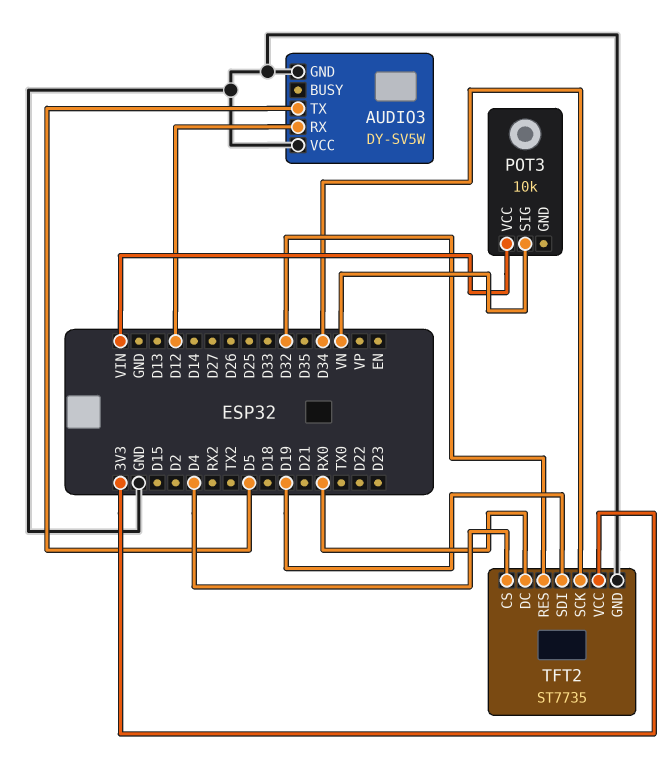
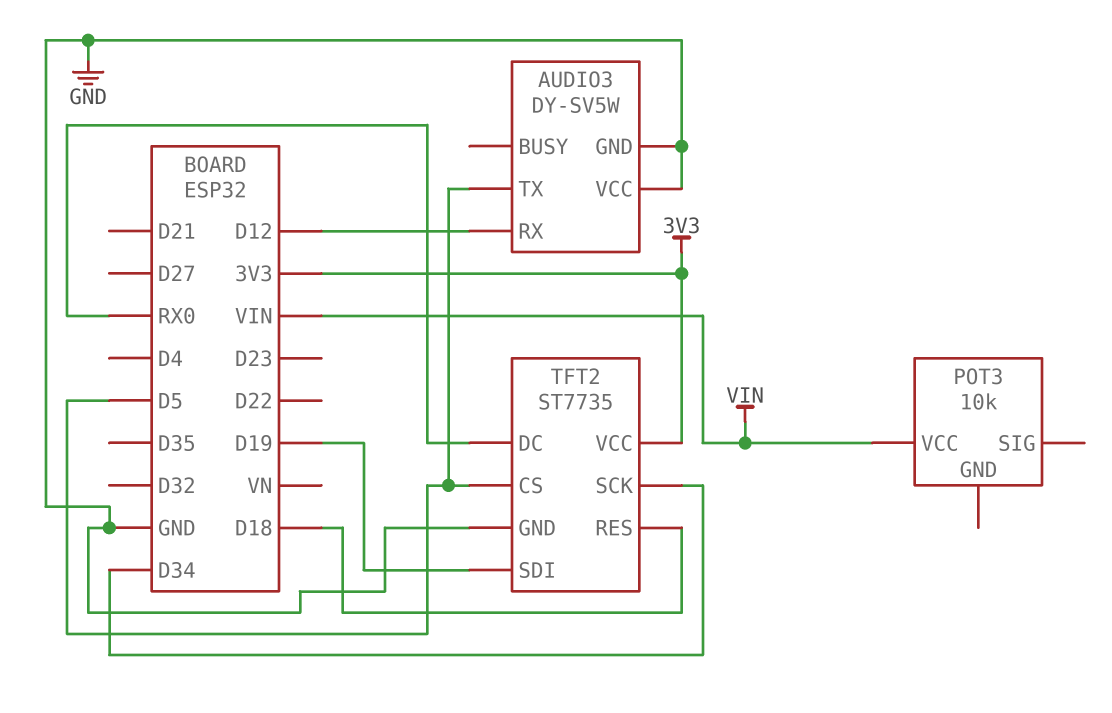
POT3 pin SIG: VN -> none
TFT2 pin CS: D4 -> D5
TFT2 pin RES: D32 -> D18

